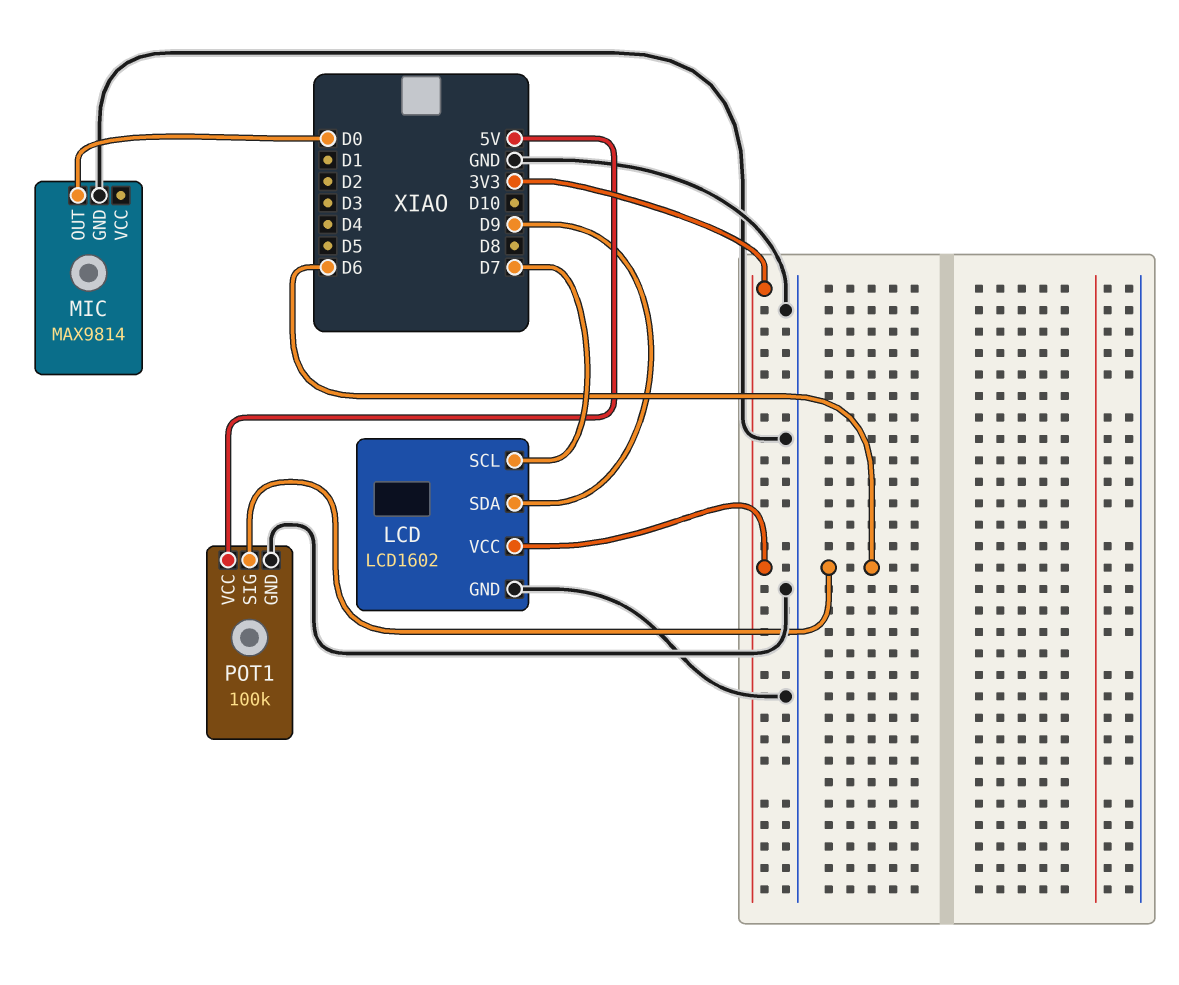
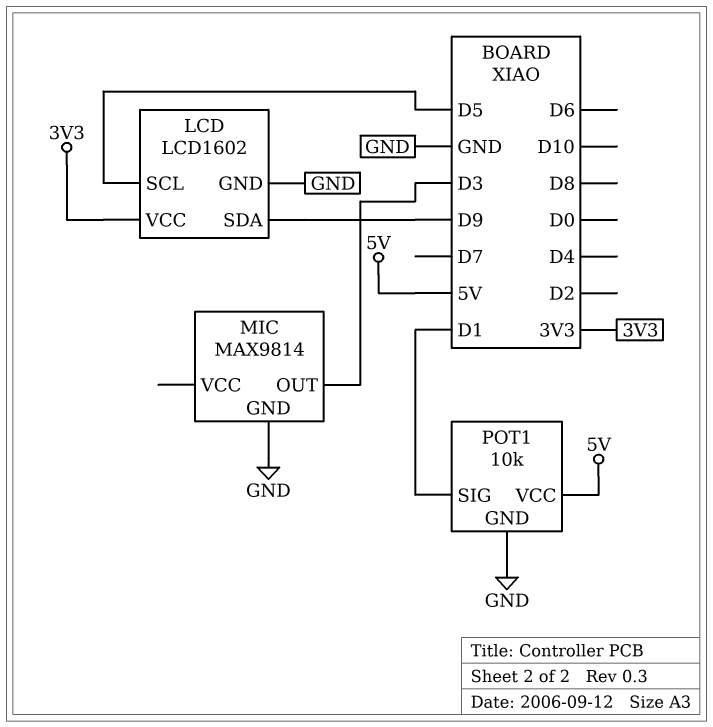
LCD pin SCL: D7 -> D5
MIC pin OUT: D0 -> D3
POT1: 100k -> 10k
POT1 pin SIG: D6 -> D1

